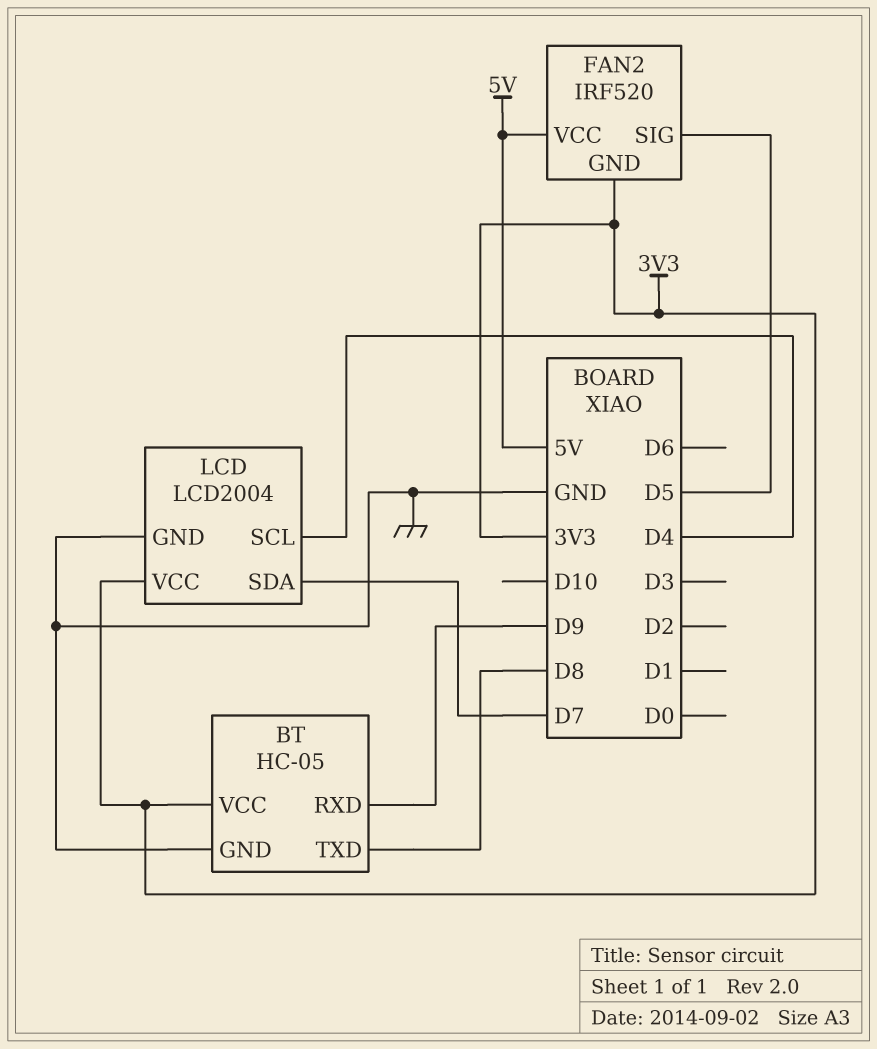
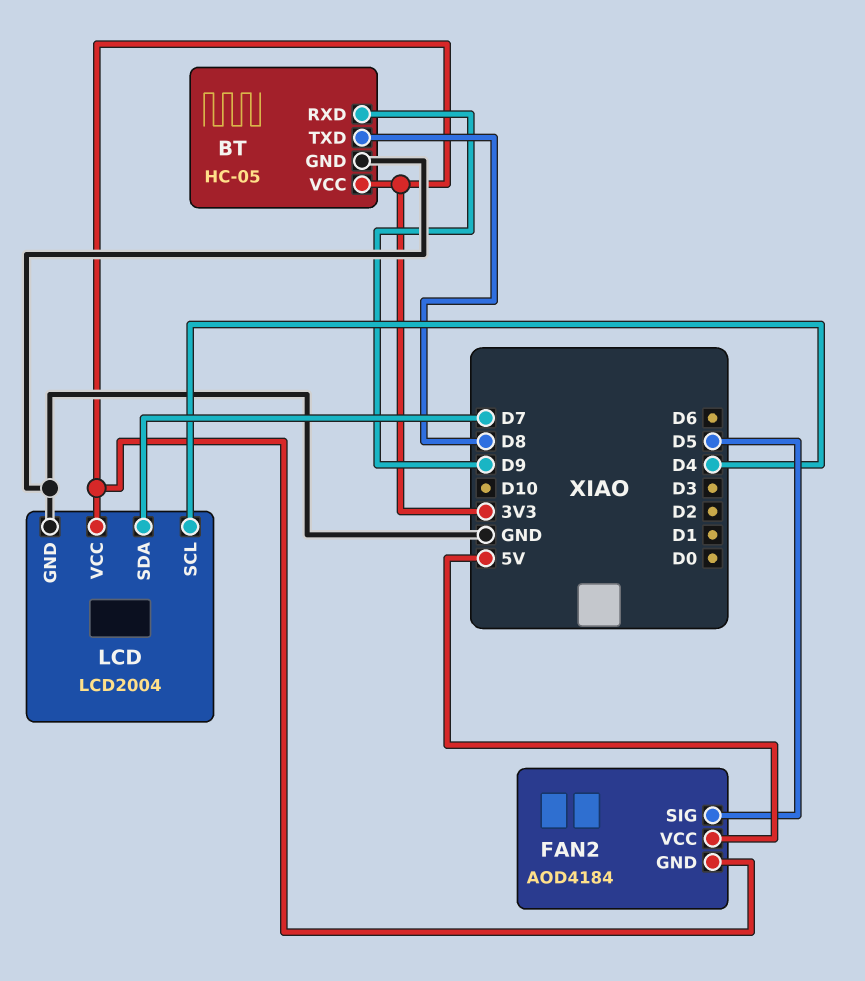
FAN2: IRF520 -> AOD4184

